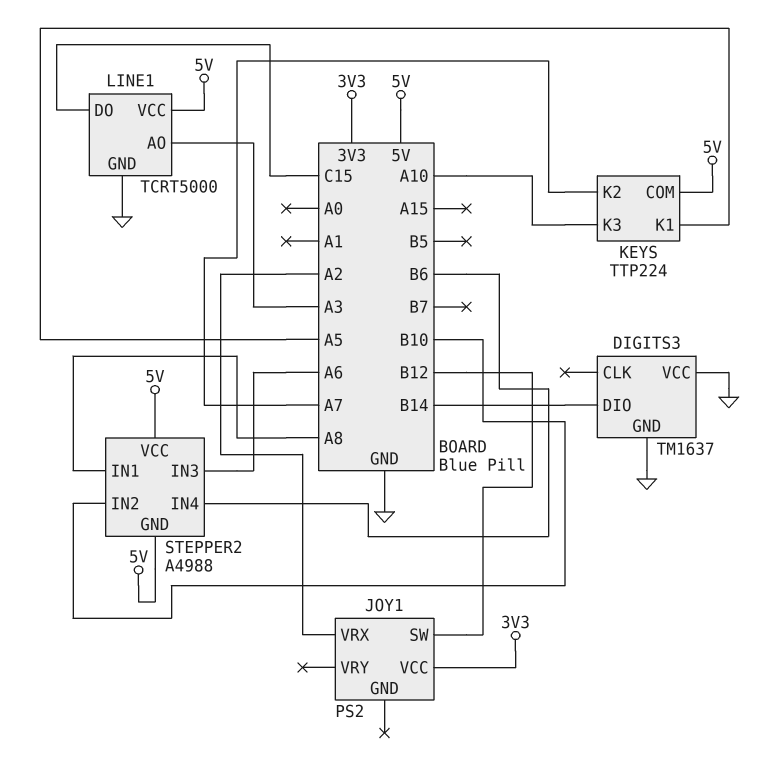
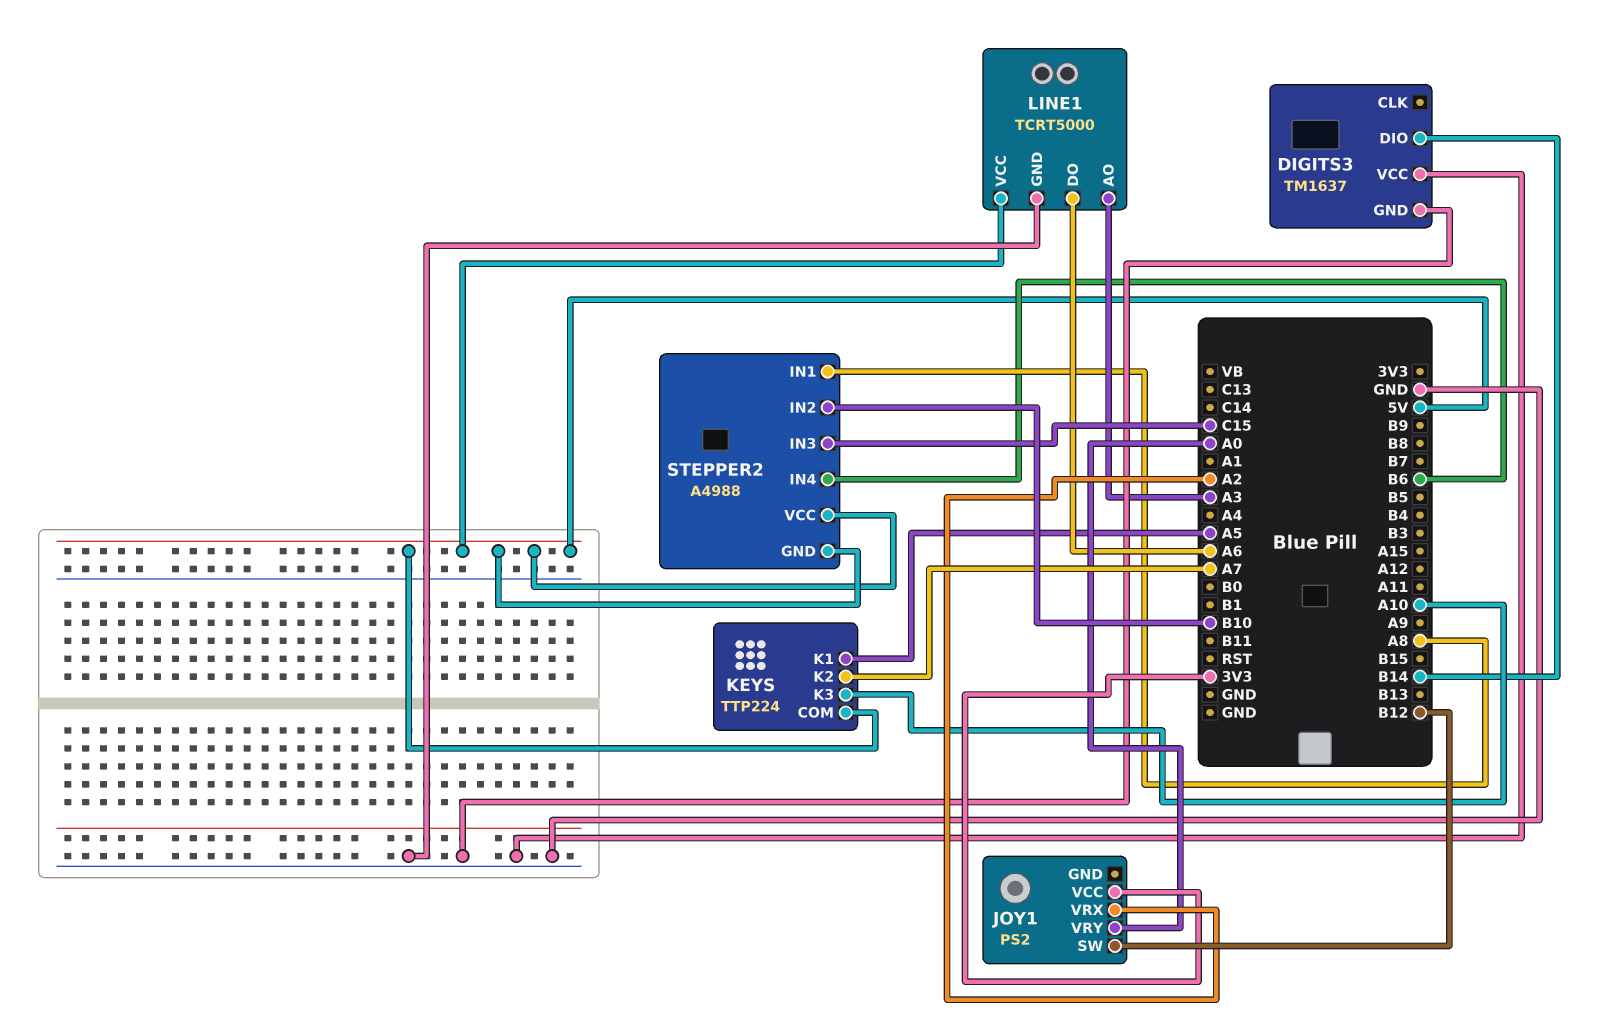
JOY1 pin VRY: none -> A0
LINE1 pin DO: C15 -> A6
STEPPER2 pin IN3: A6 -> C15

